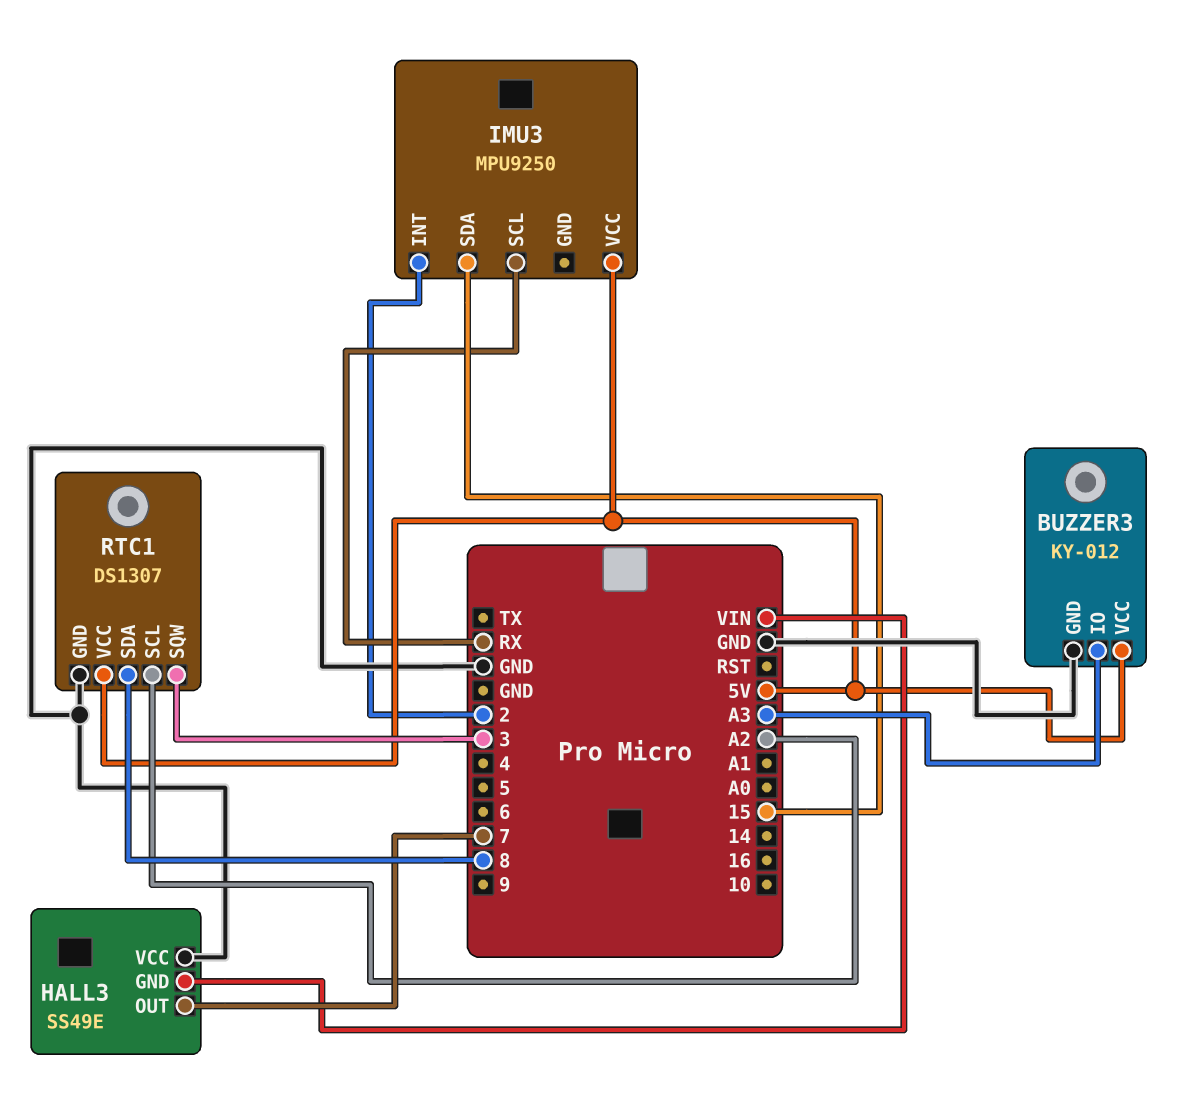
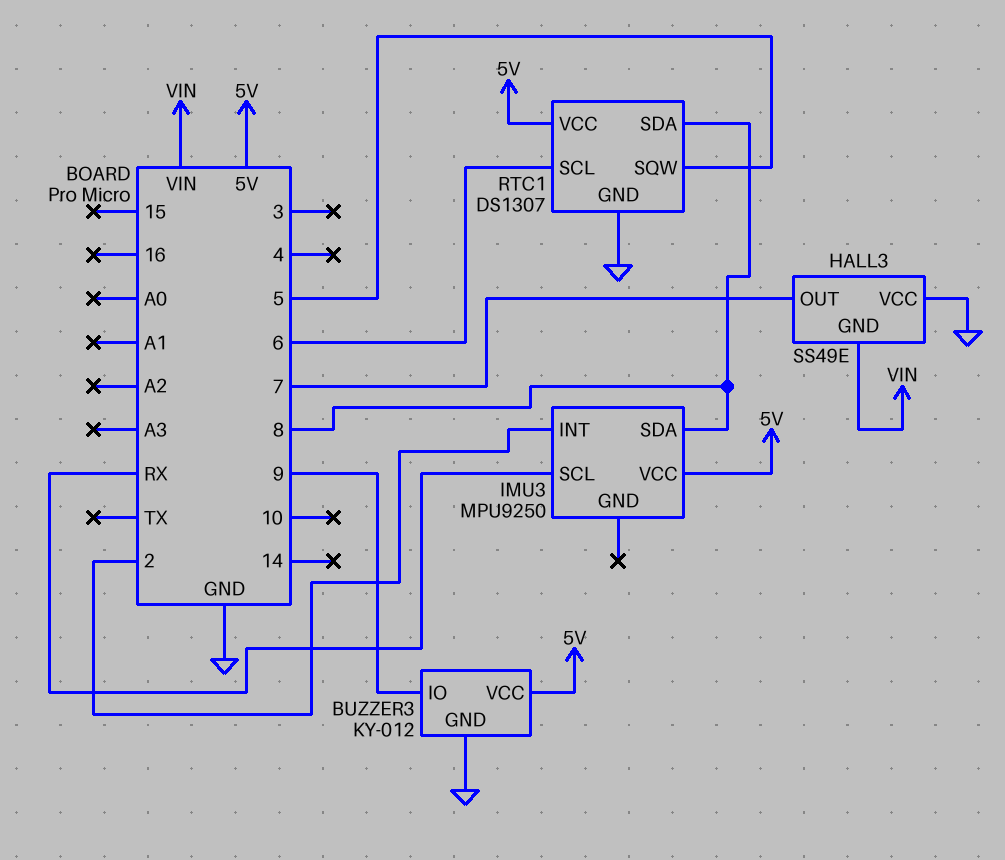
BUZZER3 pin IO: A3 -> 9
IMU3 pin SDA: 15 -> 8
RTC1 pin SCL: A2 -> 6
RTC1 pin SQW: 3 -> 5

